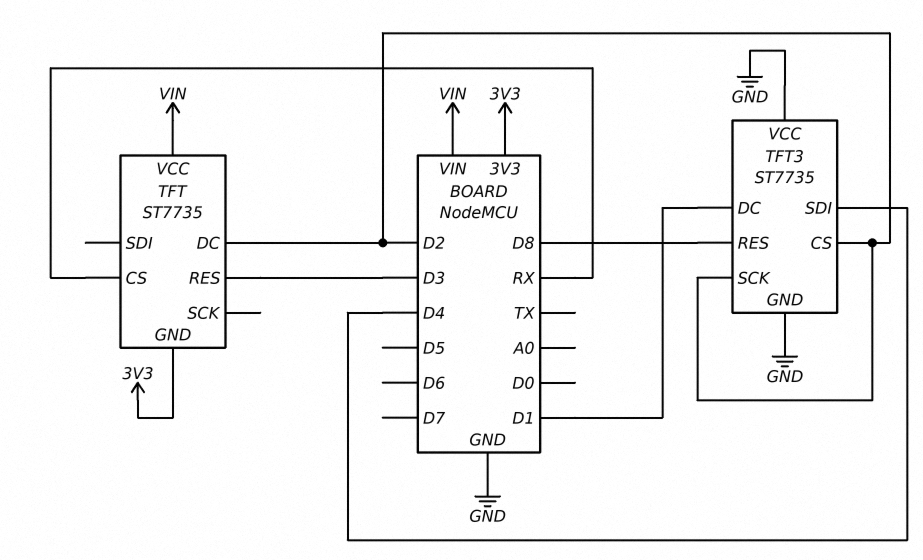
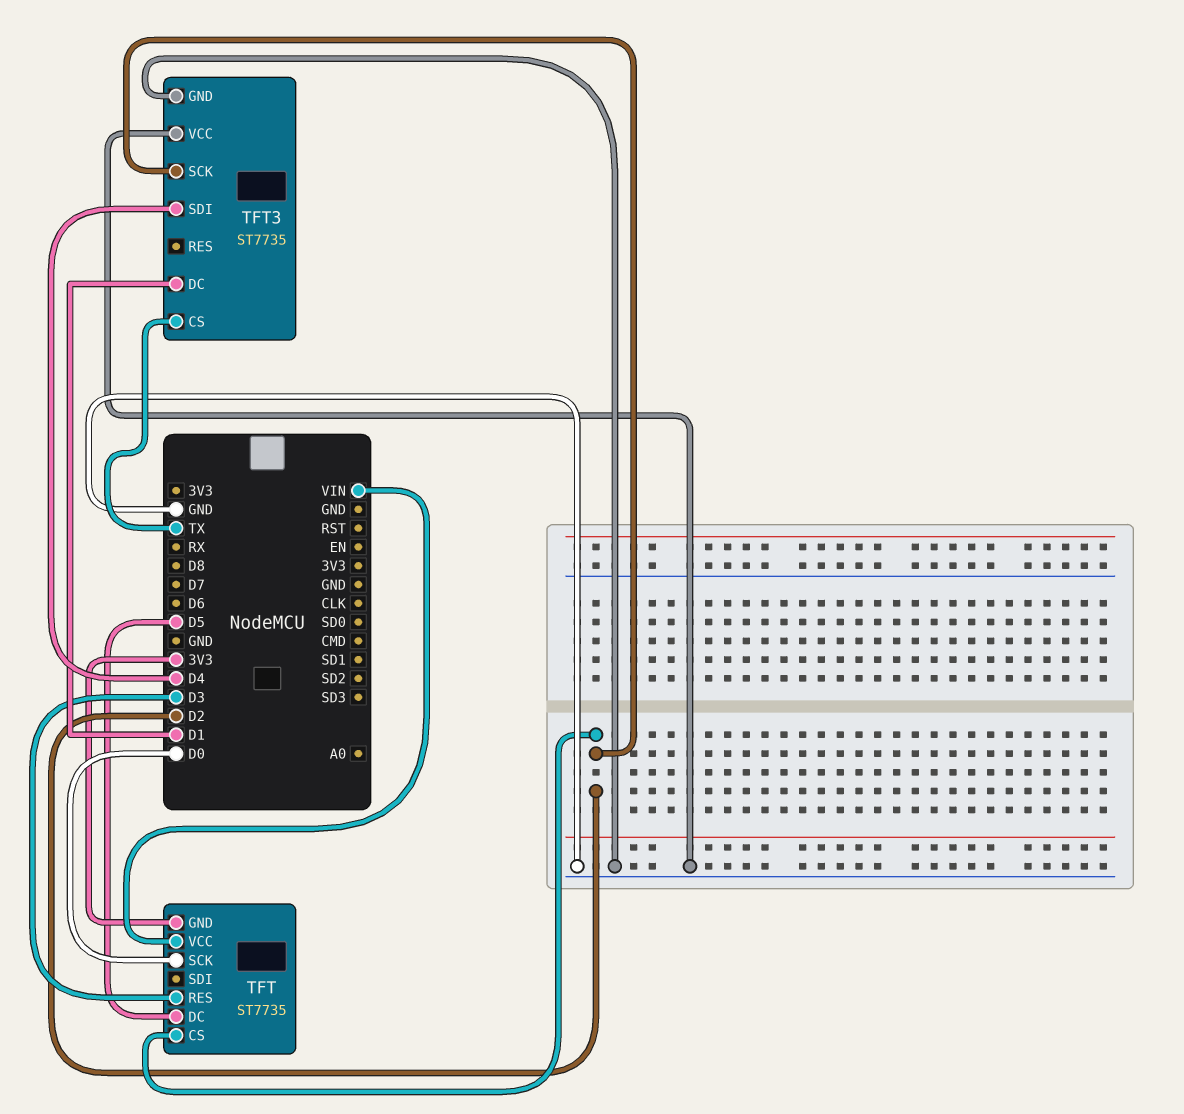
TFT pin CS: RX -> D2
TFT pin DC: D2 -> D5
TFT pin SCK: none -> D0
TFT3 pin CS: D2 -> TX
TFT3 pin RES: D8 -> none

